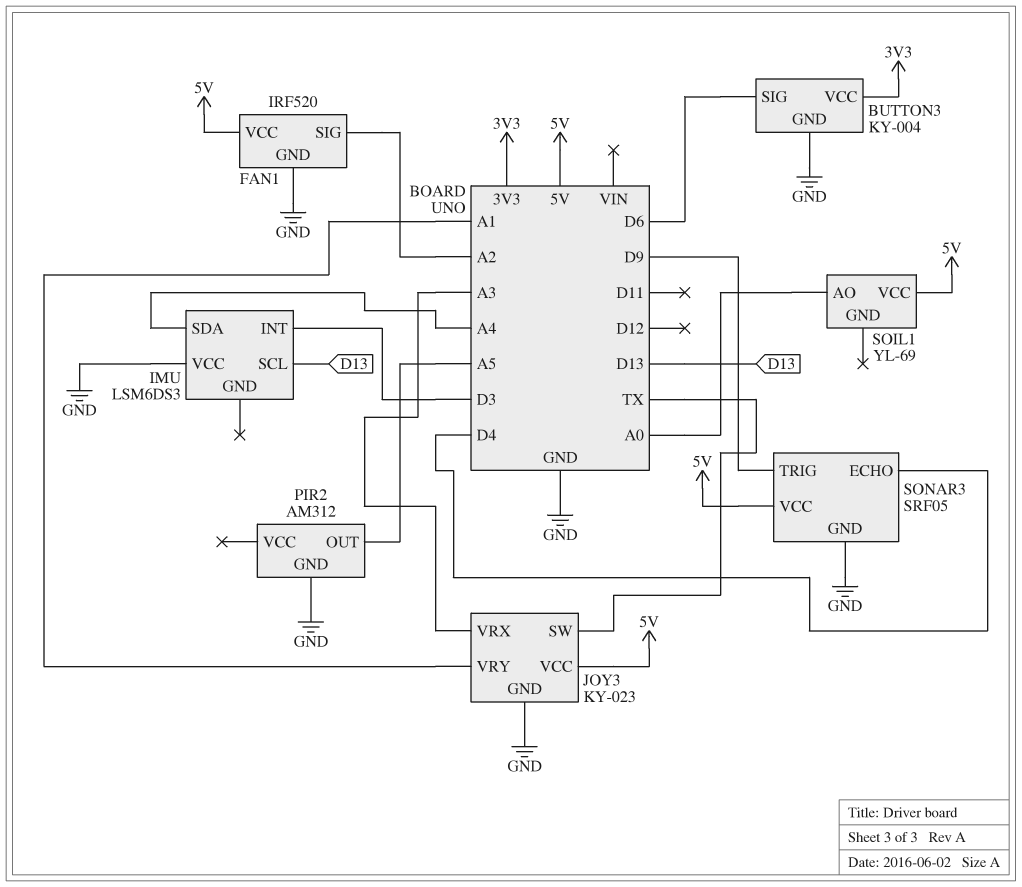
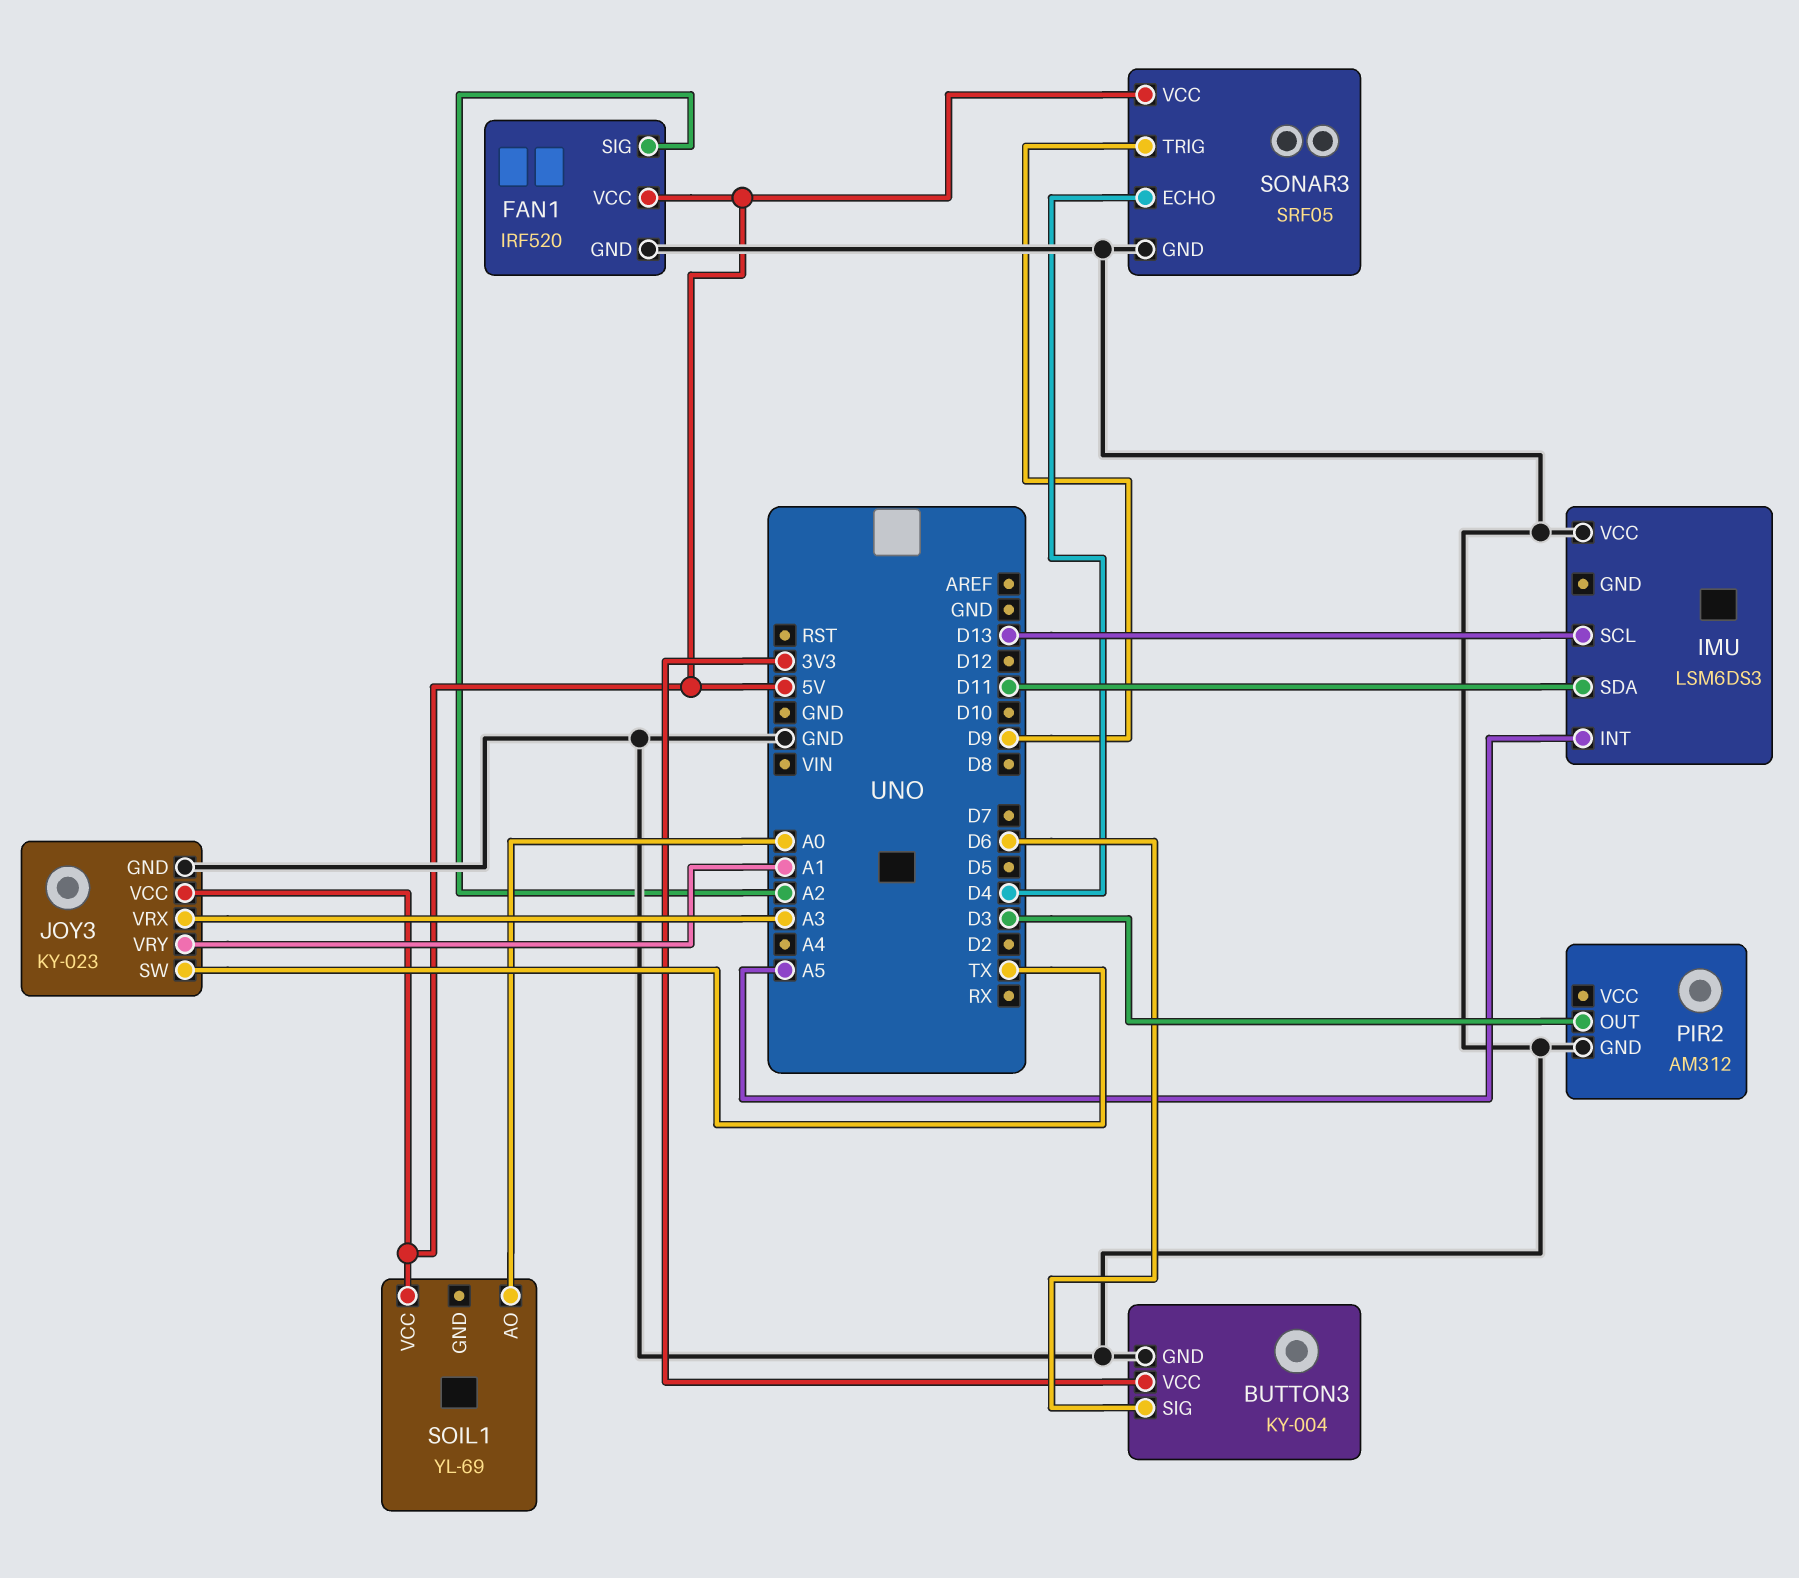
IMU pin INT: D3 -> A5
IMU pin SDA: A4 -> D11
PIR2 pin OUT: A5 -> D3

